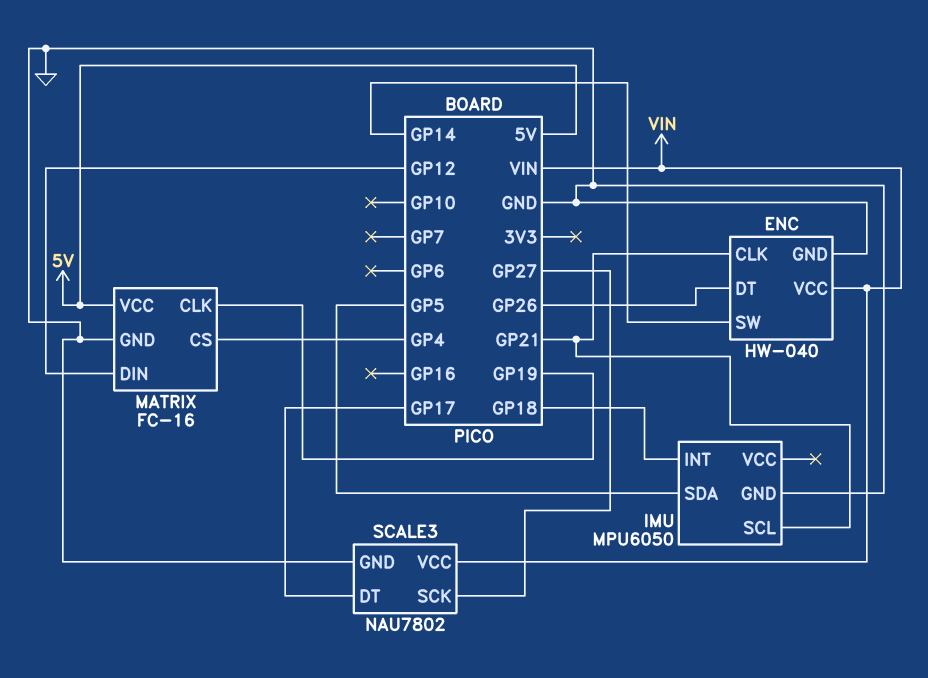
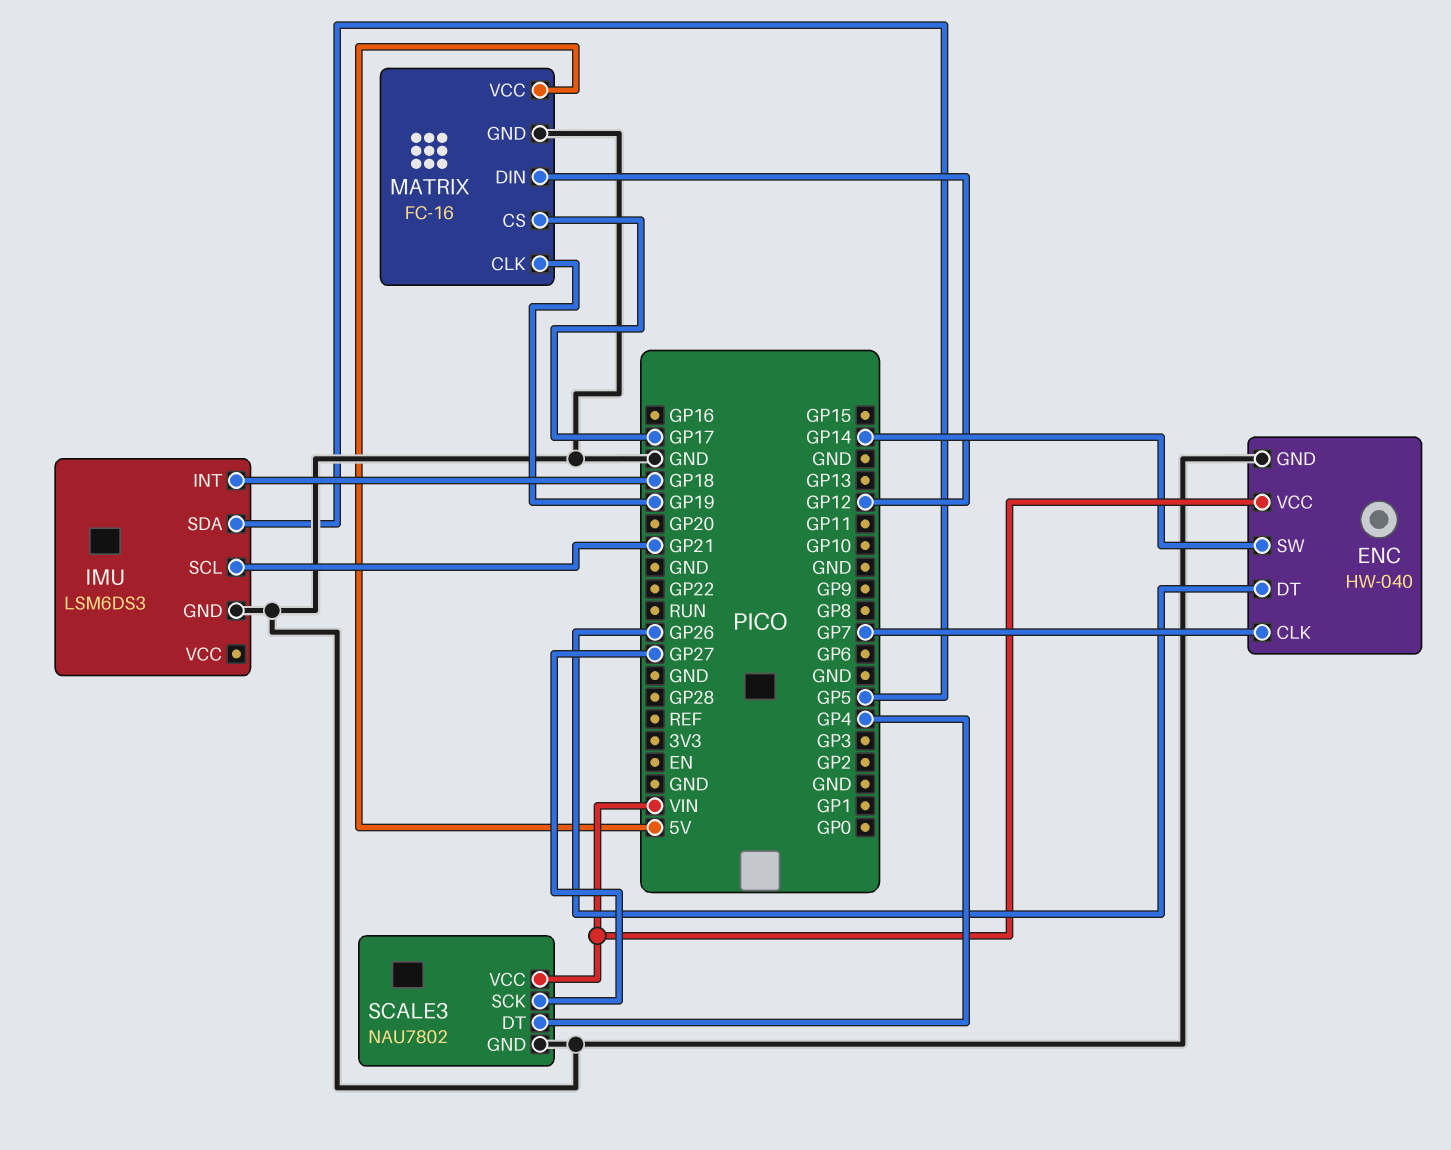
ENC pin CLK: GP21 -> GP7
IMU: MPU6050 -> LSM6DS3
MATRIX pin CS: GP4 -> GP17
SCALE3 pin DT: GP17 -> GP4

